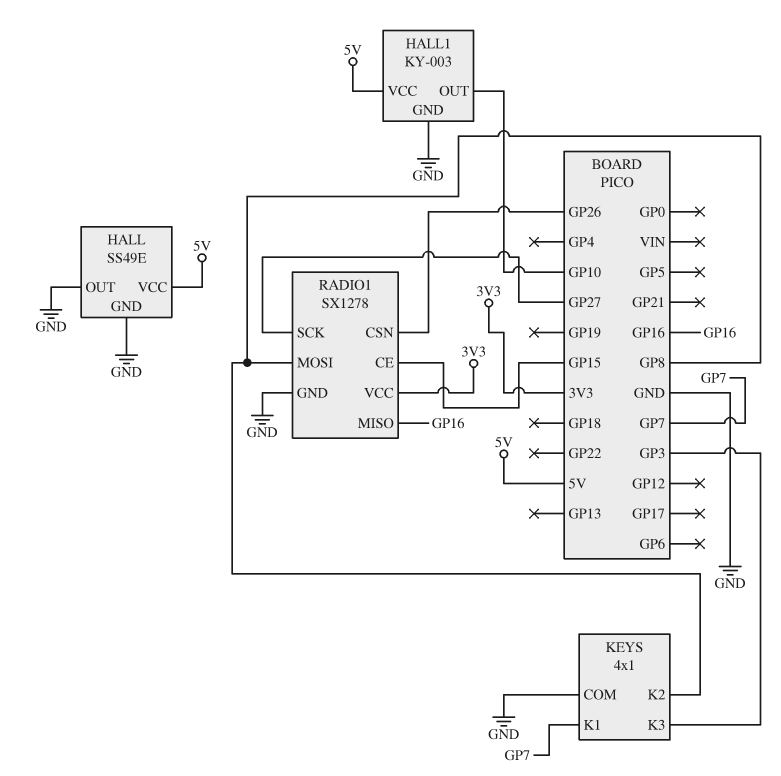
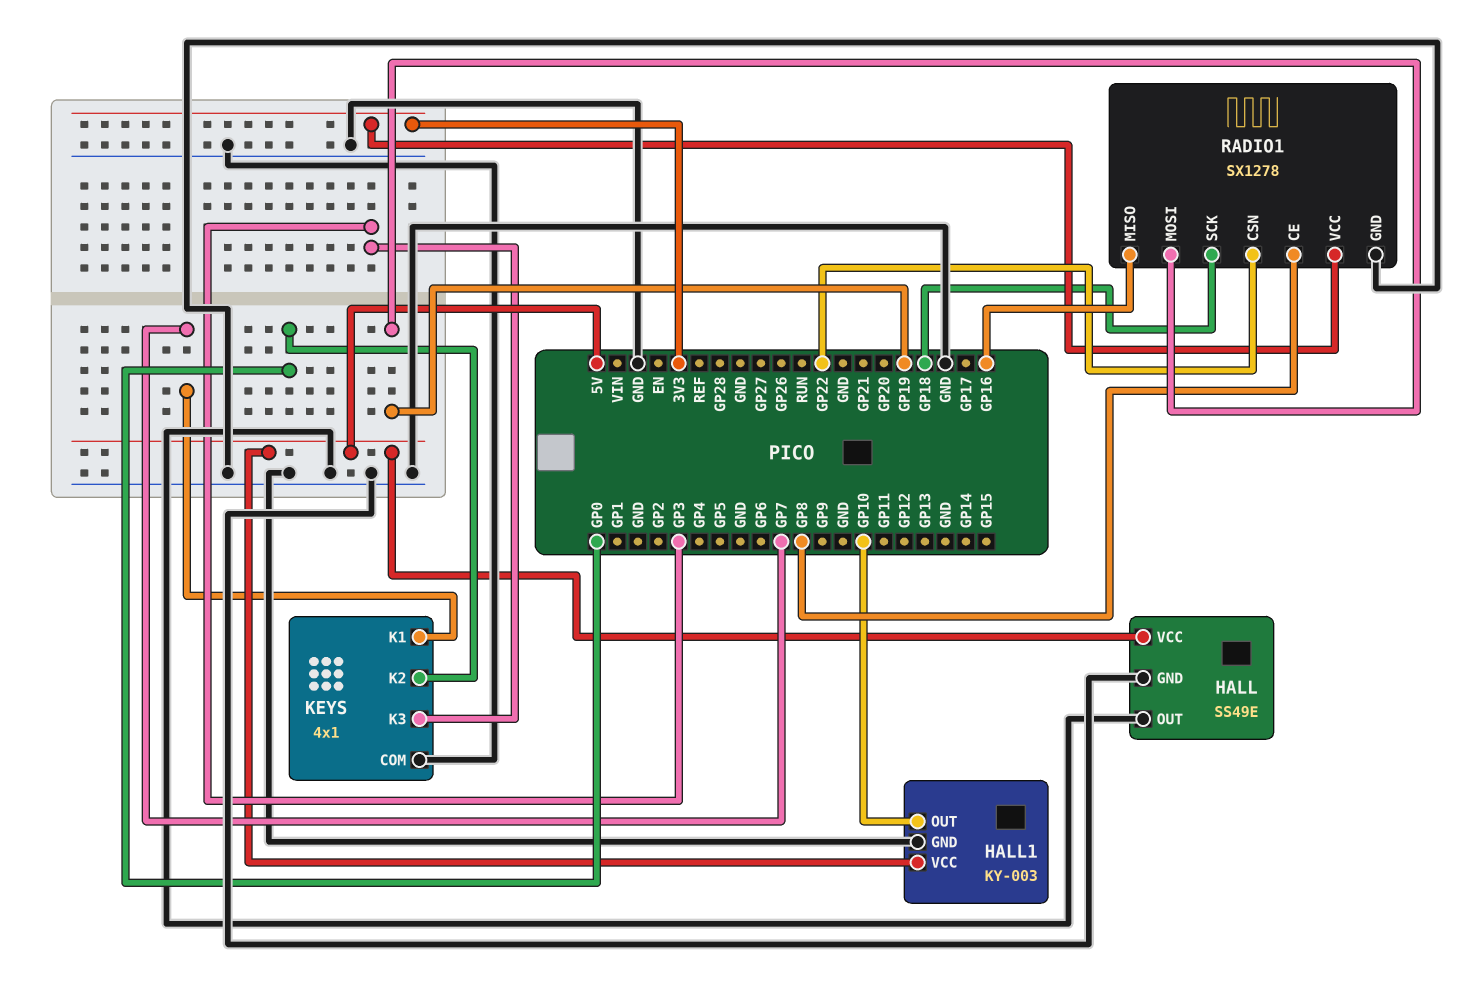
KEYS pin K2: GP8 -> GP0
RADIO1 pin CE: GP15 -> GP8
RADIO1 pin CSN: GP26 -> GP22
RADIO1 pin MOSI: GP8 -> GP19
RADIO1 pin SCK: GP27 -> GP18

